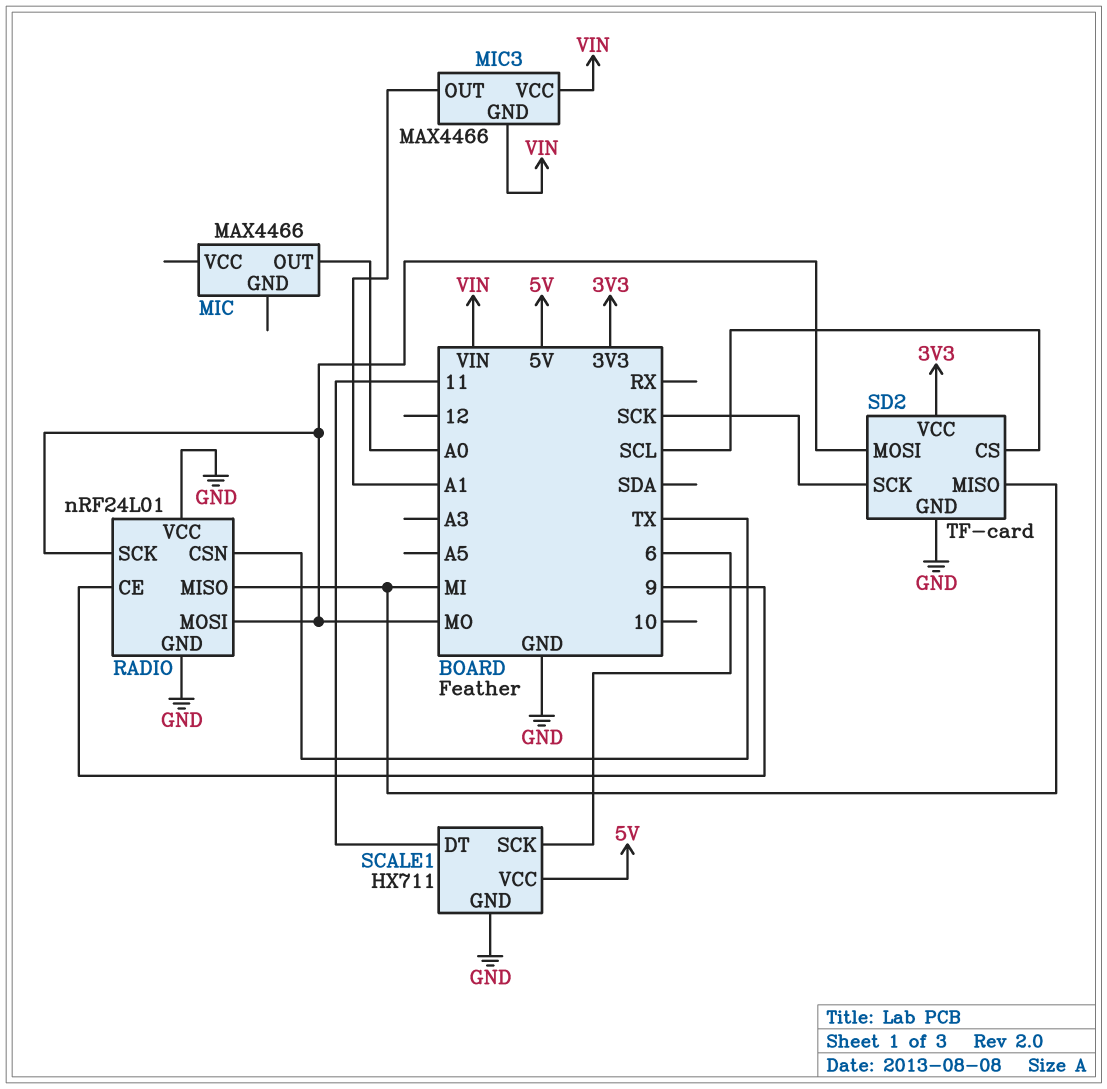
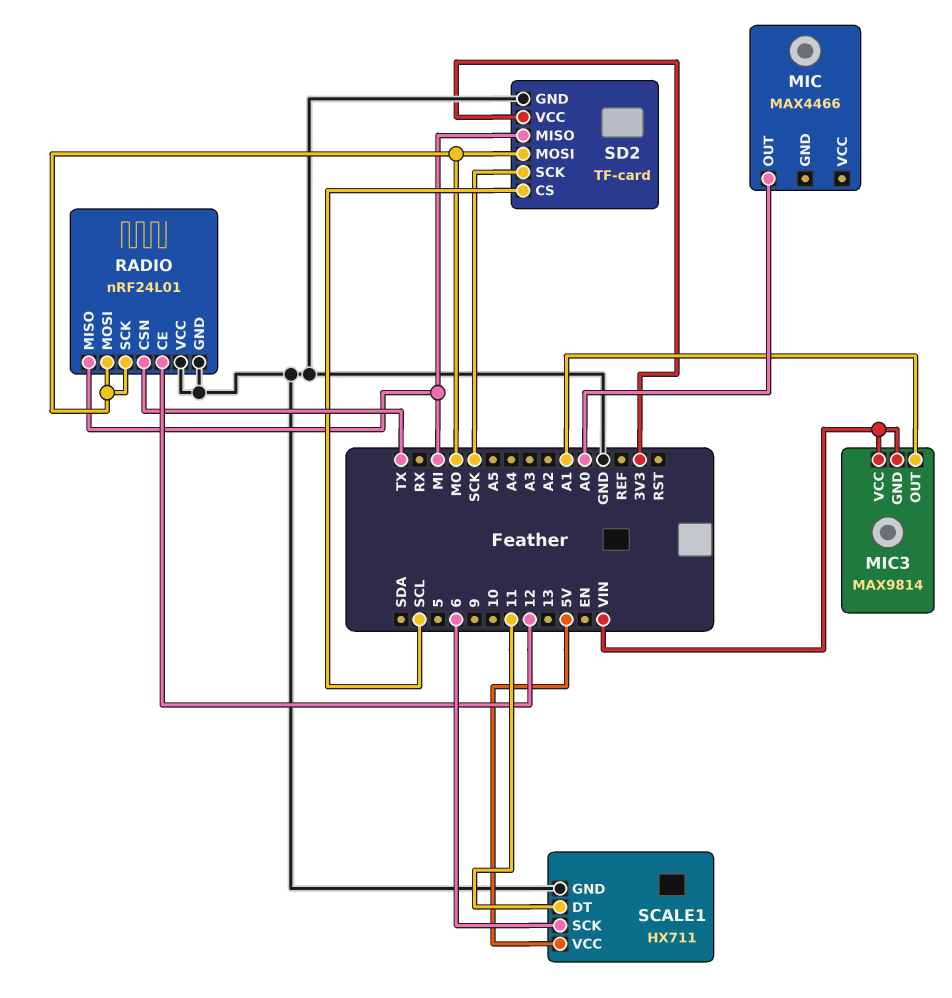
MIC3: MAX4466 -> MAX9814
RADIO pin CE: 9 -> 12

